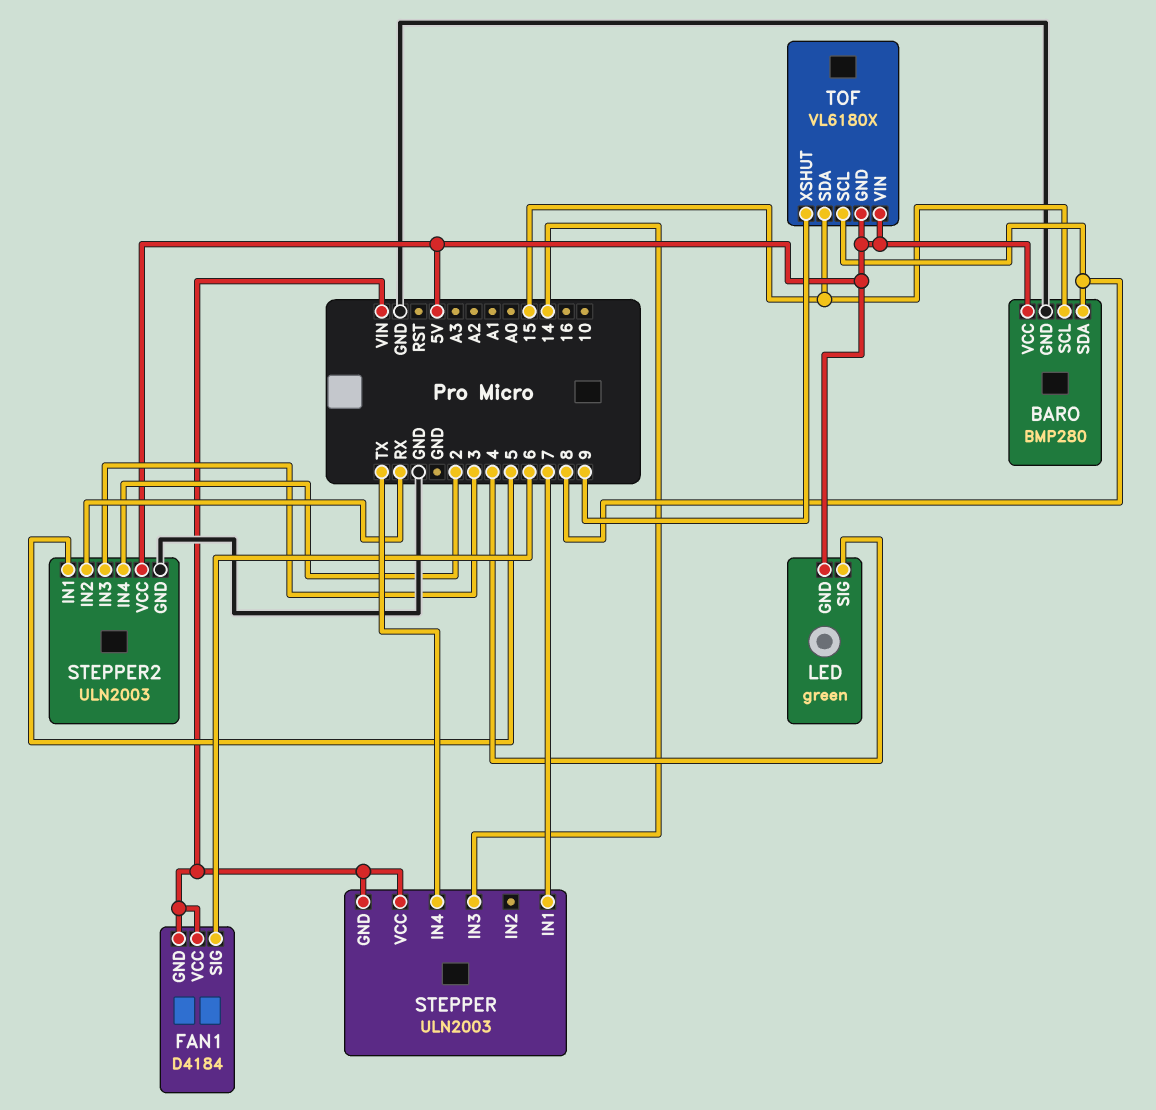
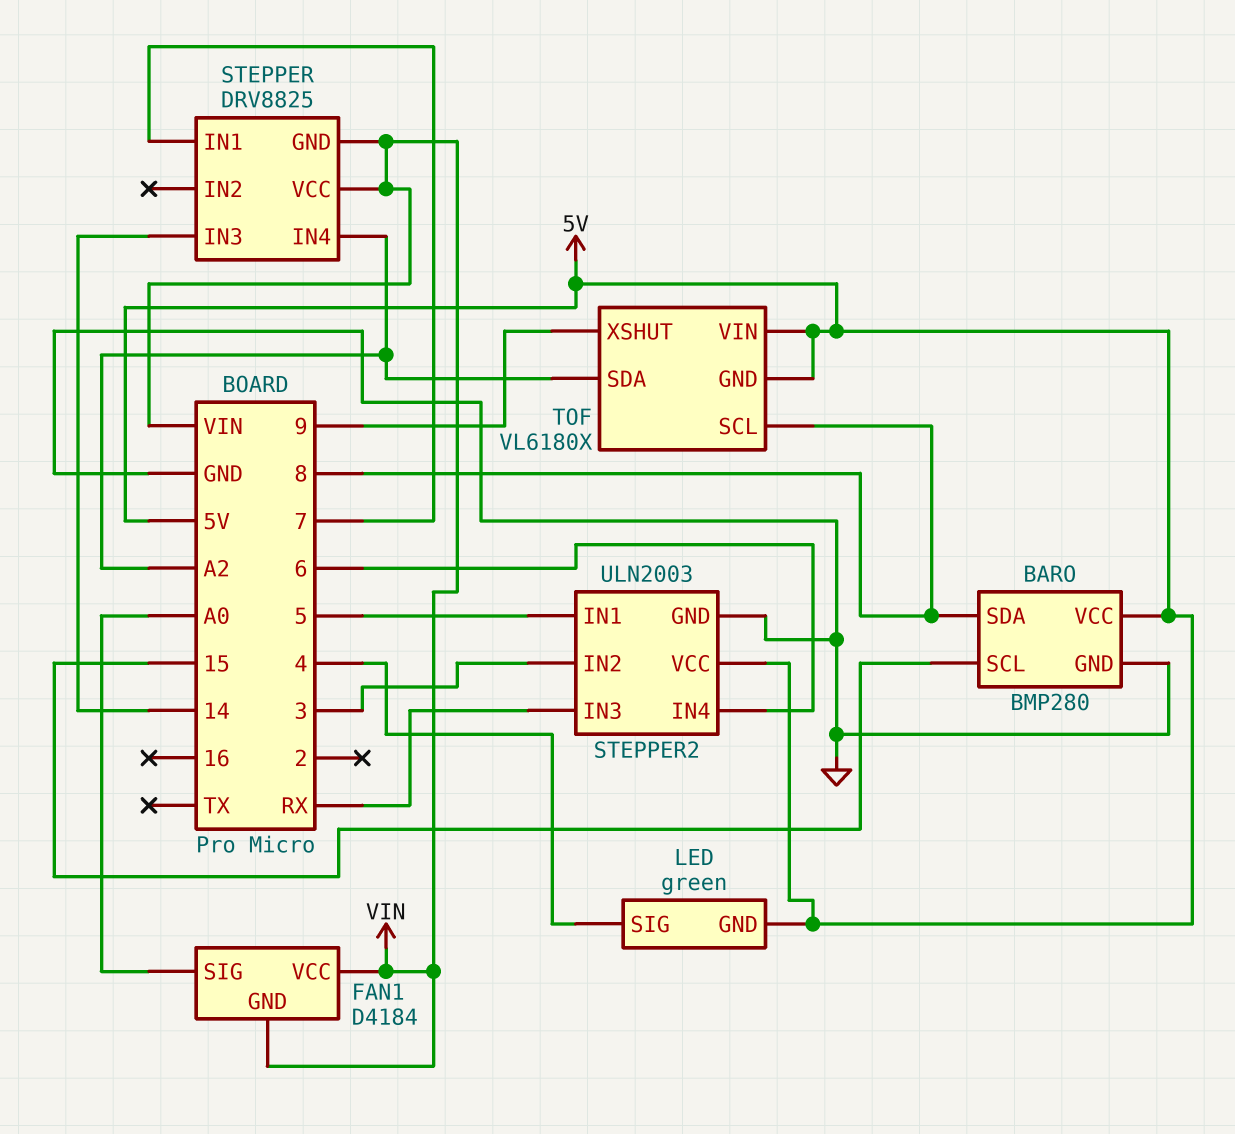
FAN1 pin SIG: 6 -> A0
STEPPER: ULN2003 -> DRV8825
STEPPER pin IN4: TX -> A2
STEPPER2 pin IN2: RX -> 3
STEPPER2 pin IN3: 3 -> RX
STEPPER2 pin IN4: 2 -> 6
TOF pin SDA: 15 -> A2

